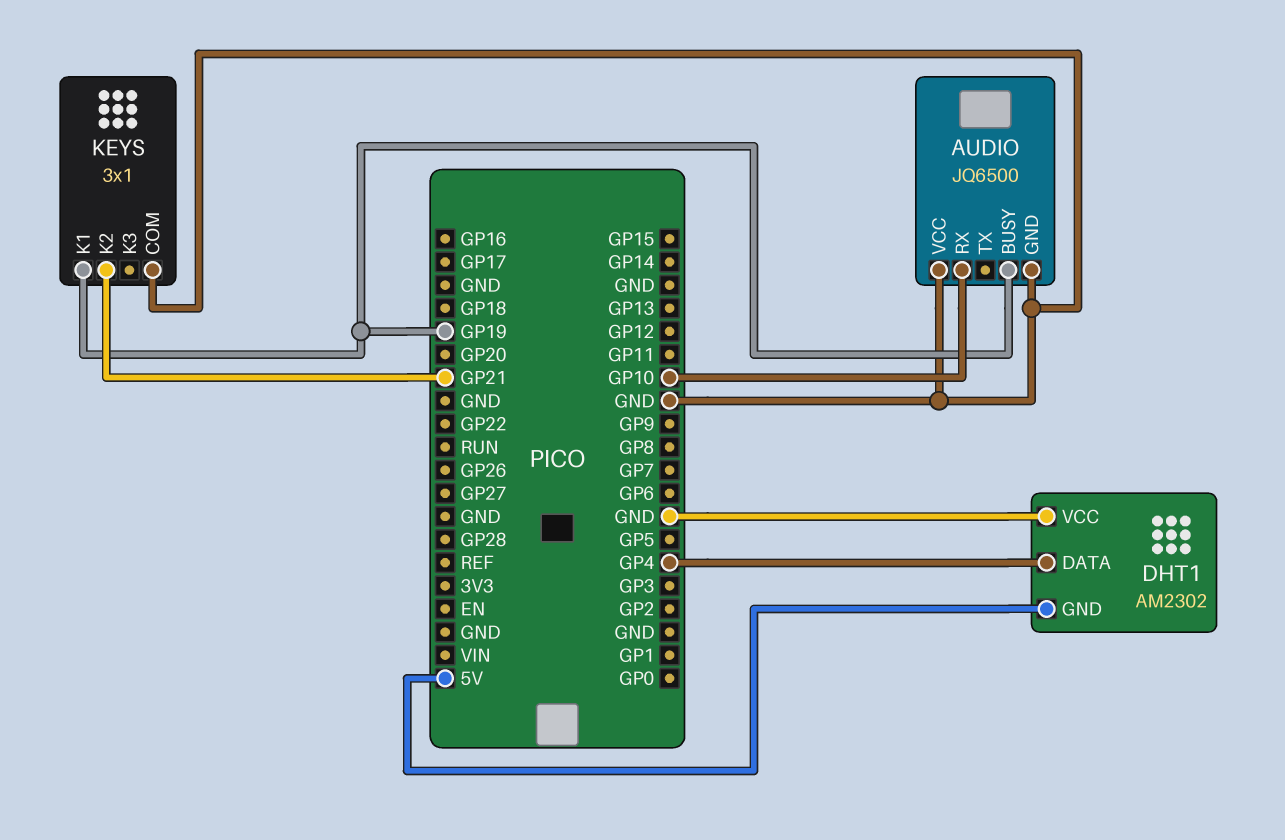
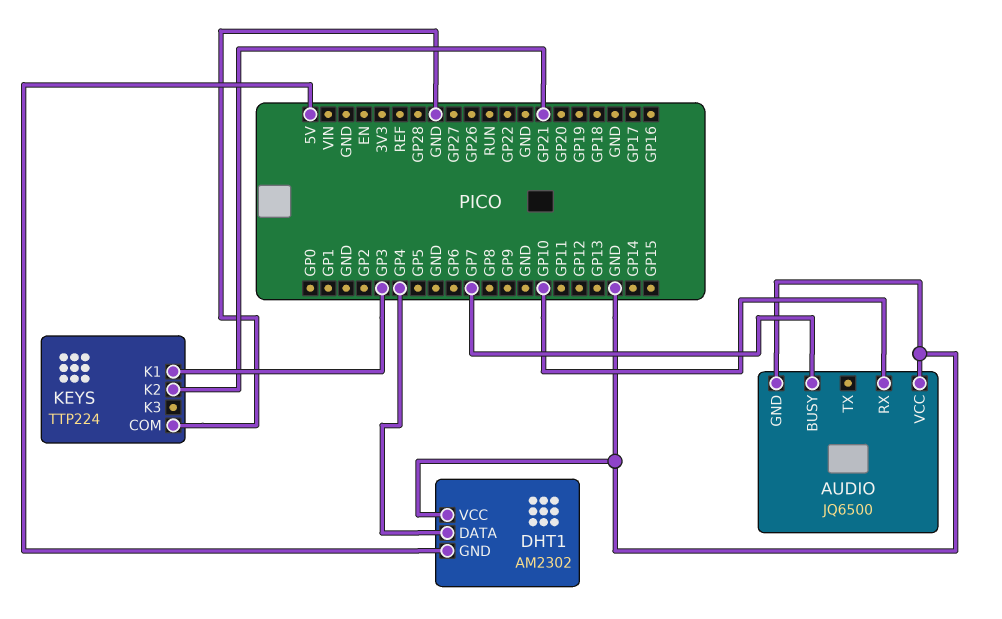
AUDIO pin BUSY: GP19 -> GP7
KEYS: 3x1 -> TTP224
KEYS pin K1: GP19 -> GP3

